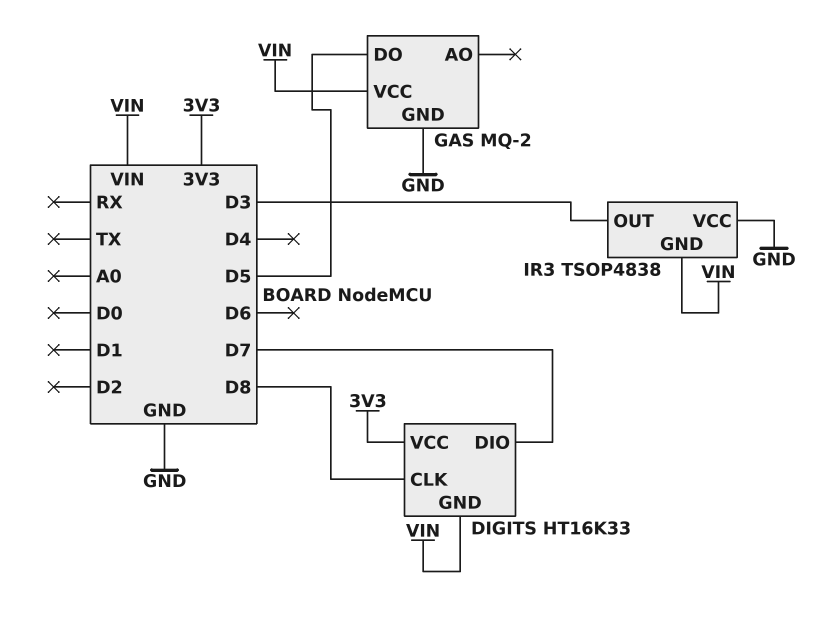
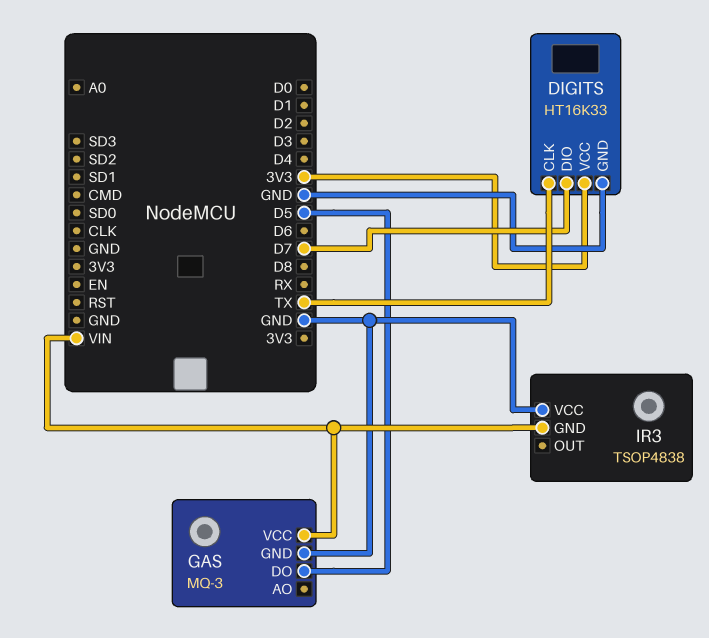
DIGITS pin CLK: D8 -> TX
DIGITS pin GND: VIN -> GND
GAS: MQ-2 -> MQ-3
IR3 pin OUT: D3 -> none

